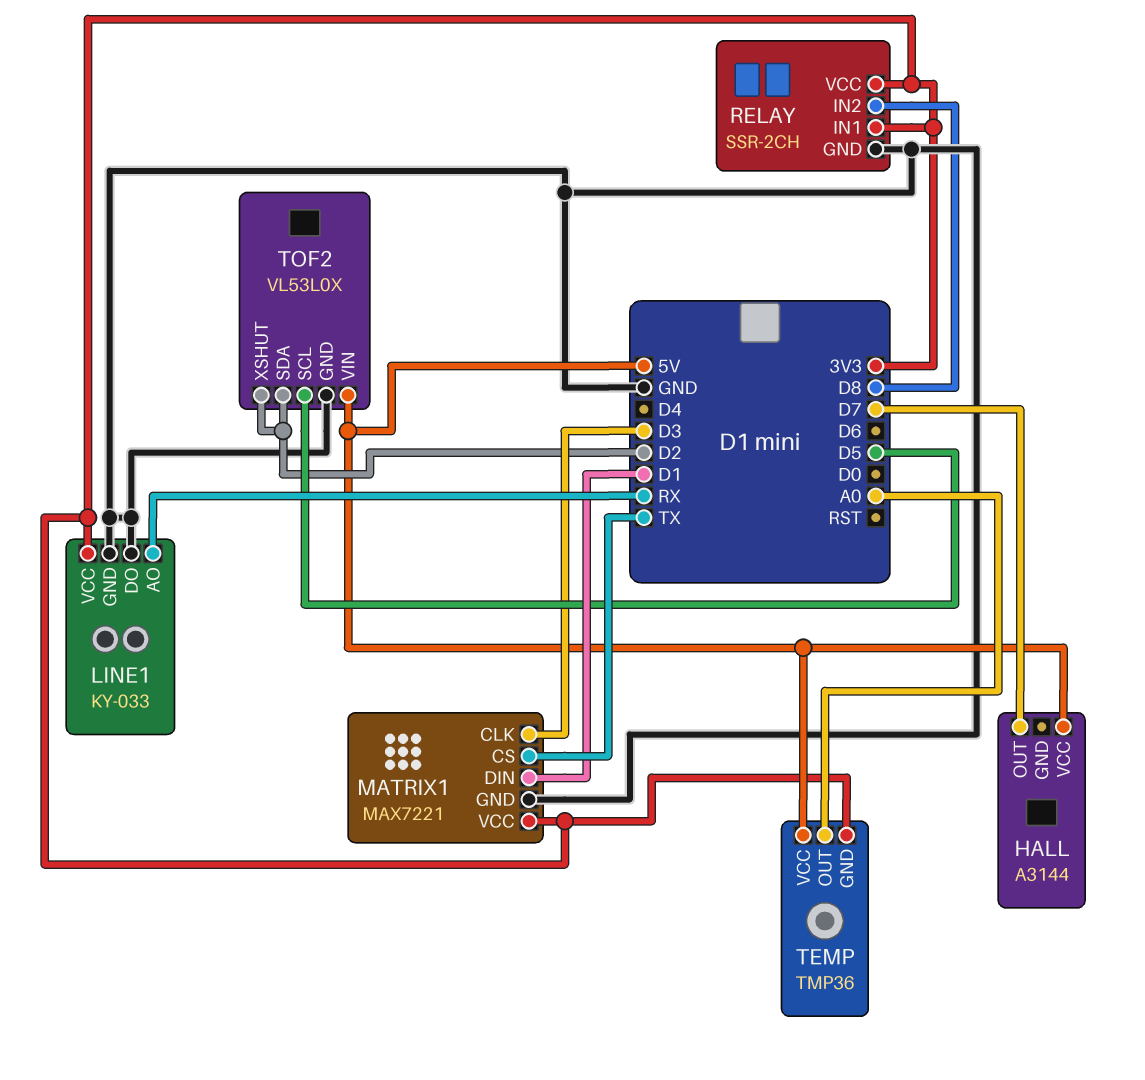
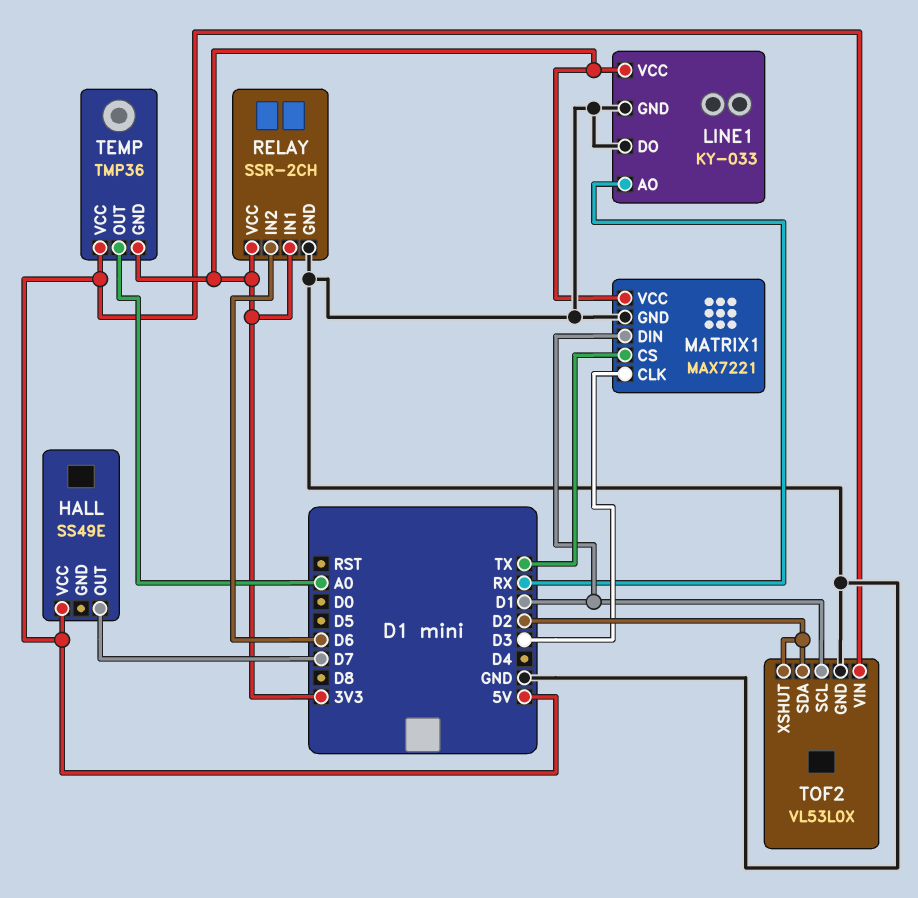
HALL: A3144 -> SS49E
RELAY pin IN2: D8 -> D6
TOF2 pin SCL: D5 -> D1

